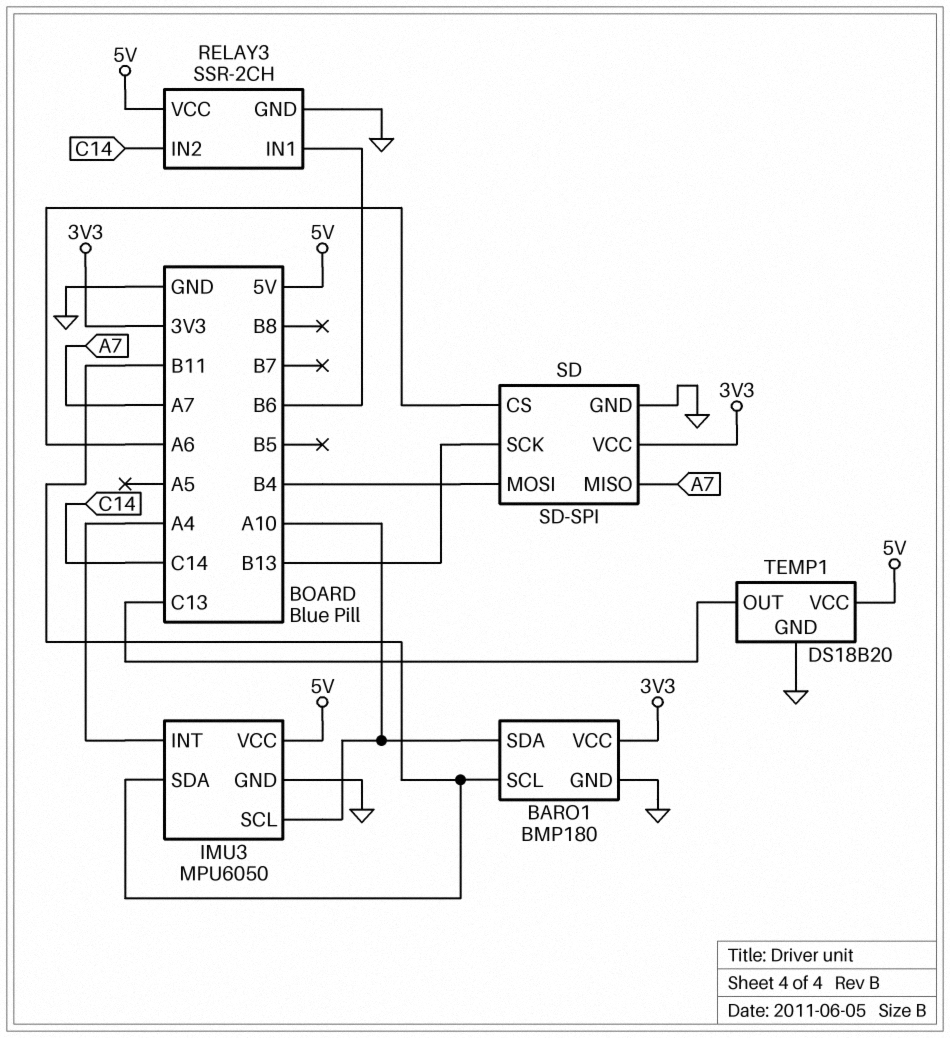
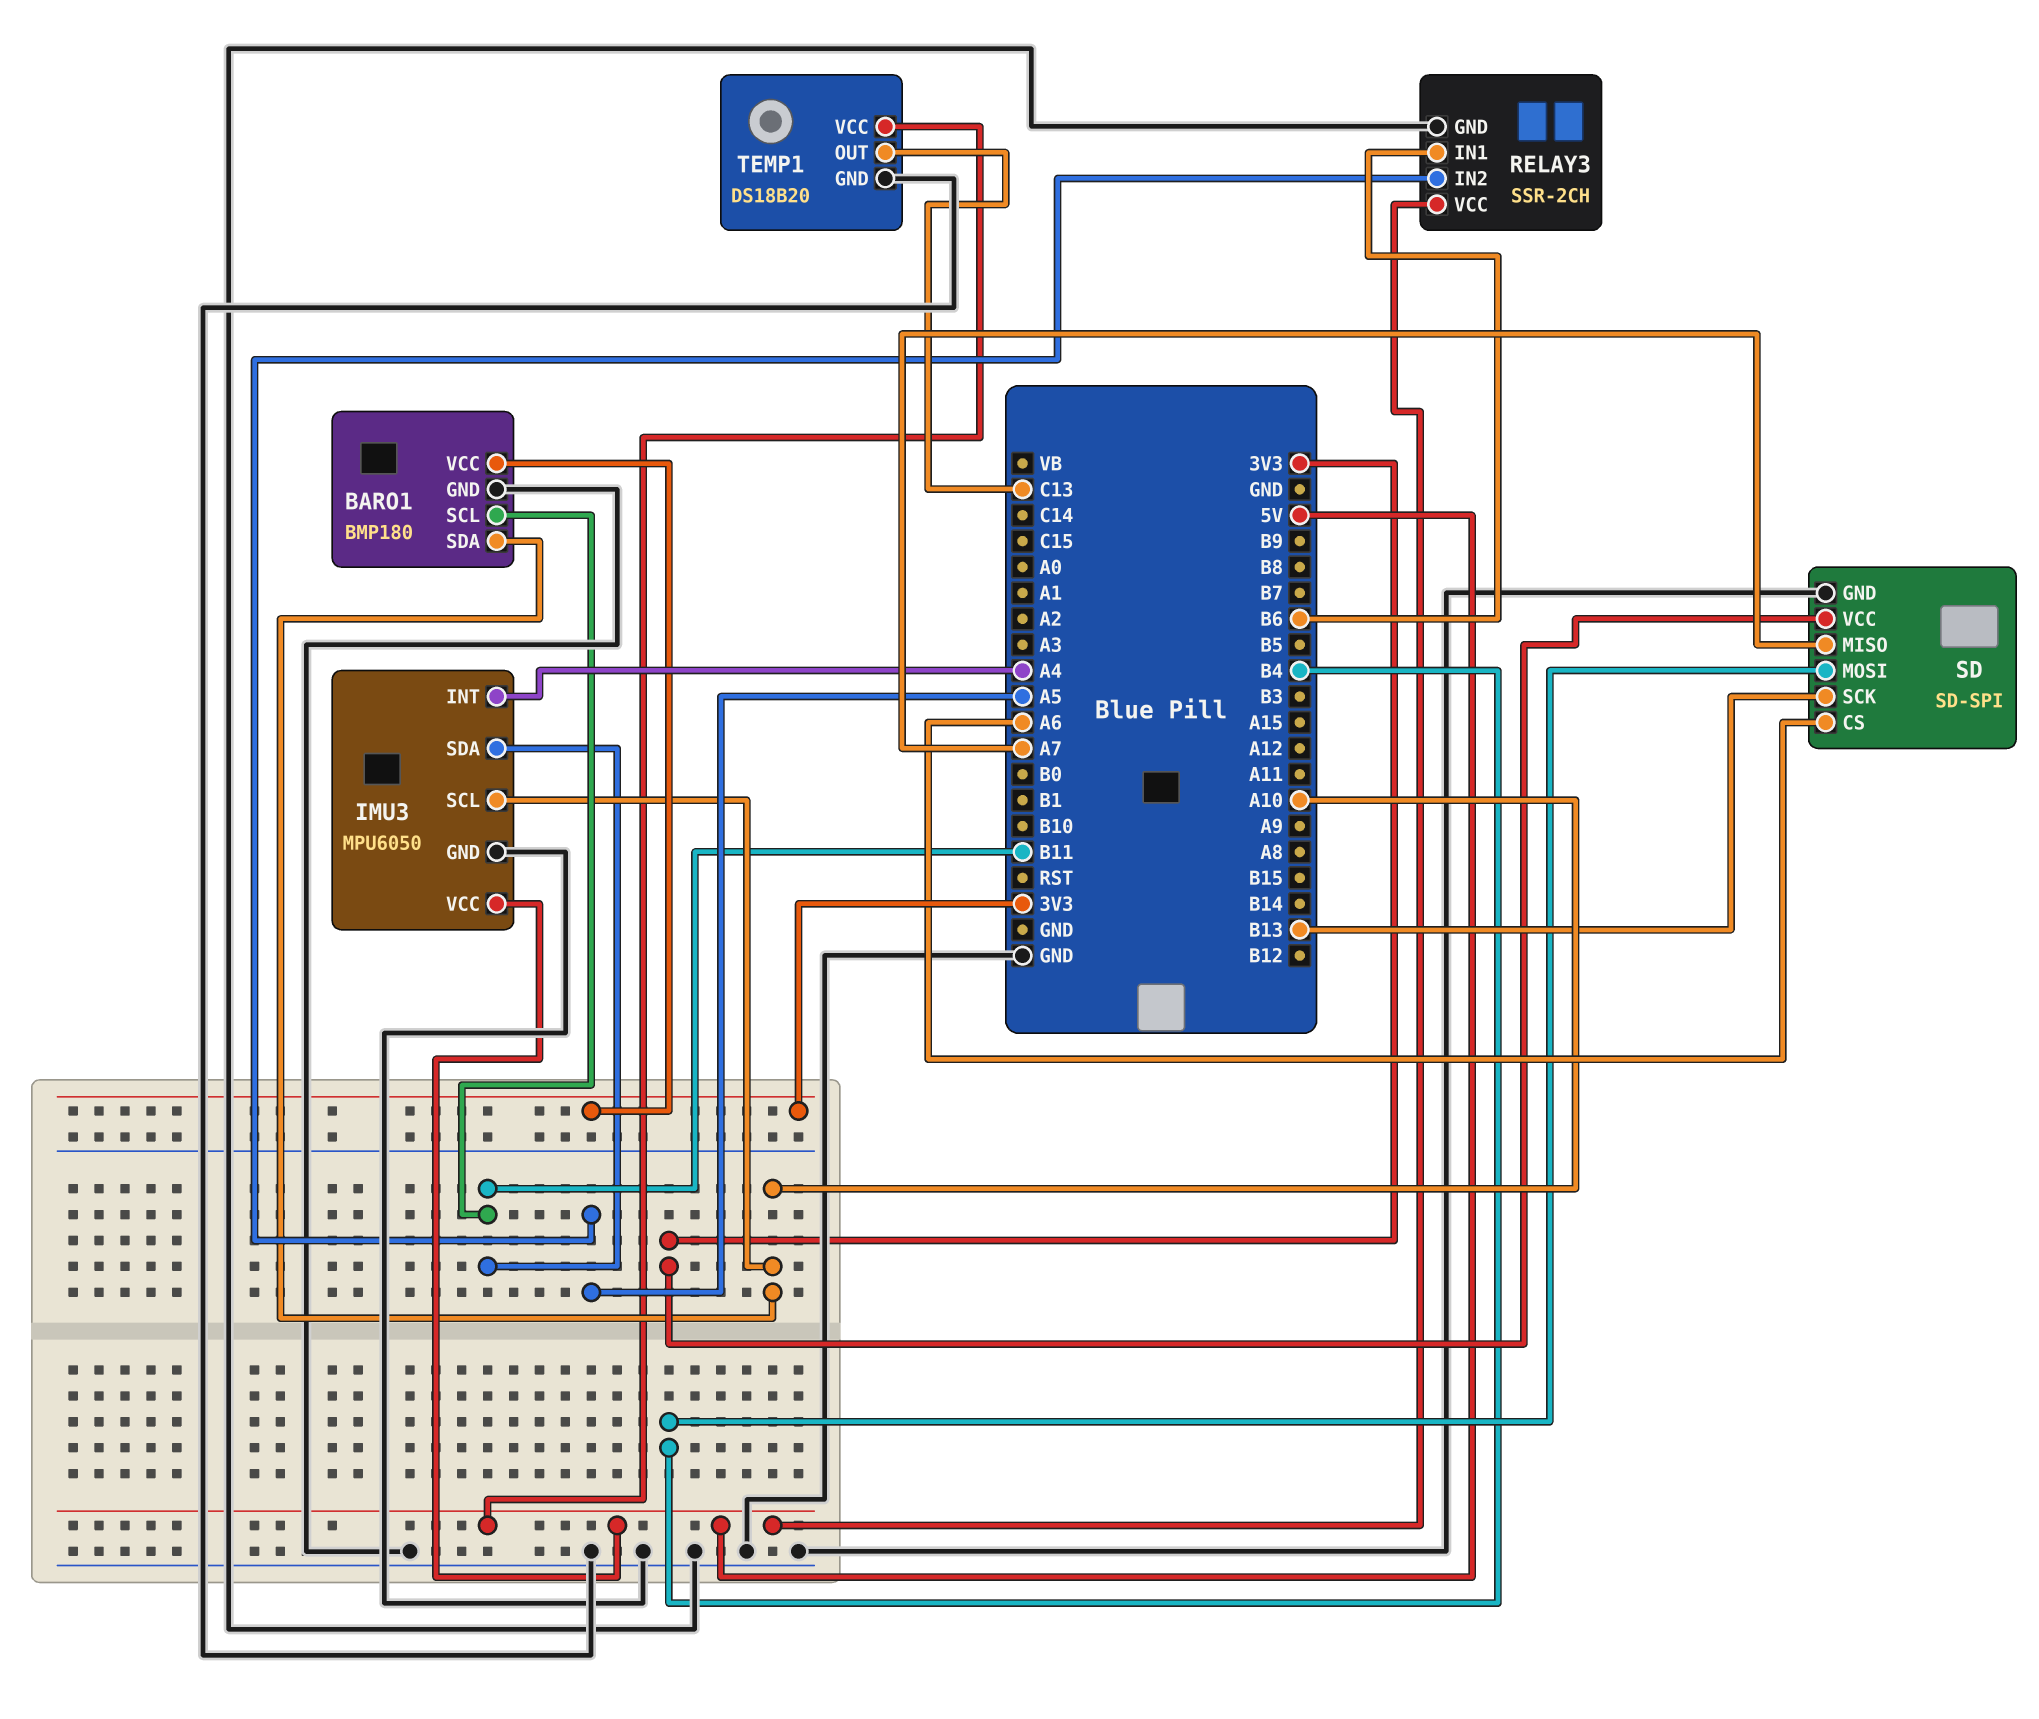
RELAY3 pin IN2: C14 -> A5

